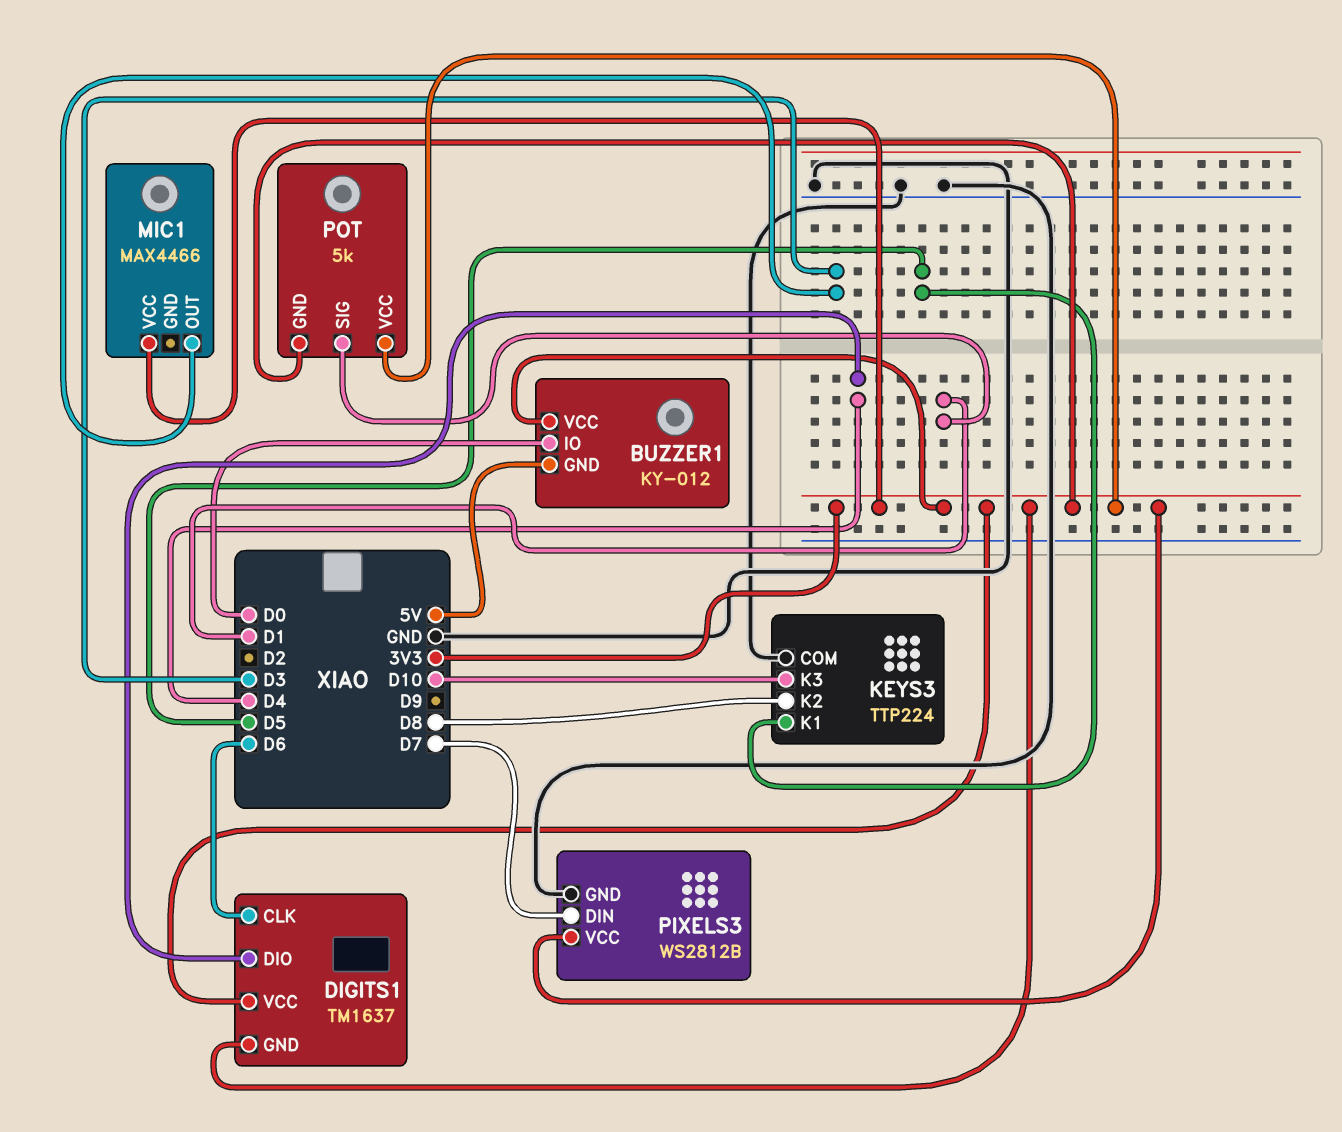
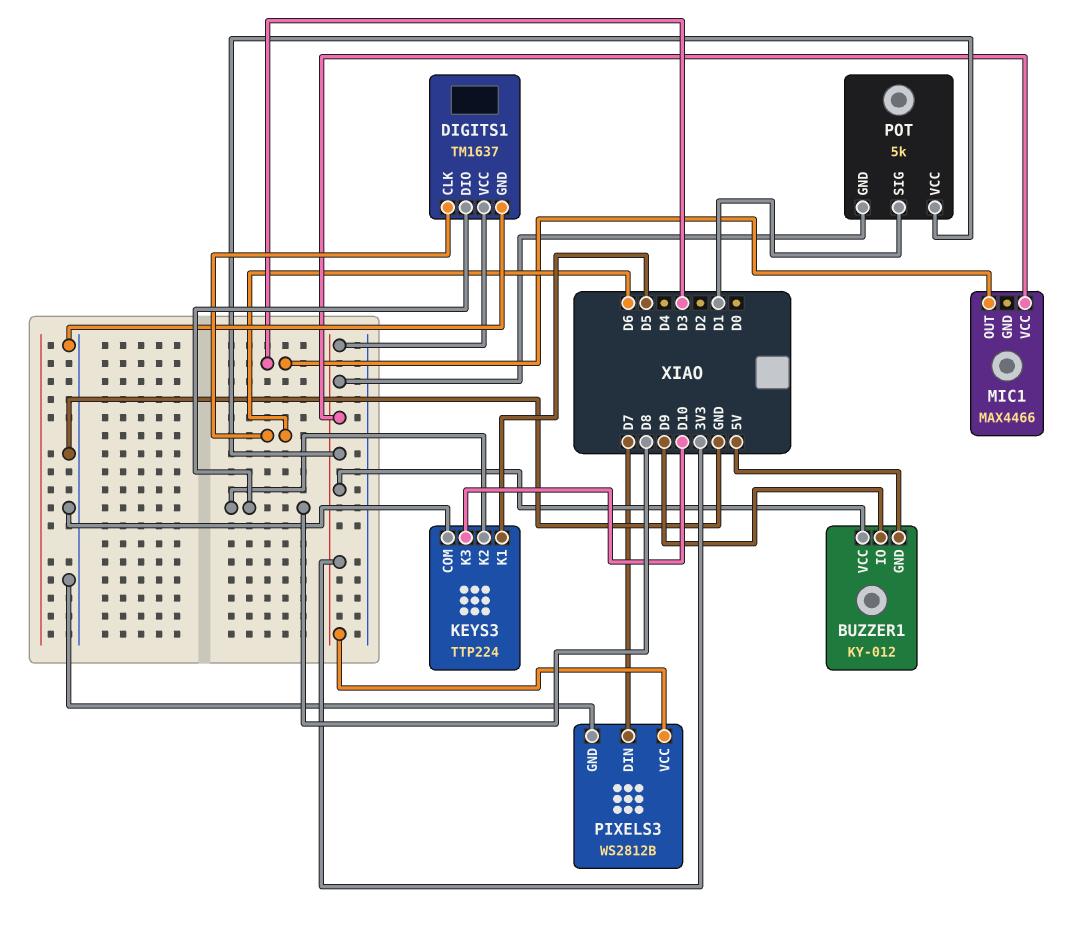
BUZZER1 pin IO: D0 -> D9
DIGITS1 pin DIO: D4 -> D8
DIGITS1 pin GND: 3V3 -> GND

